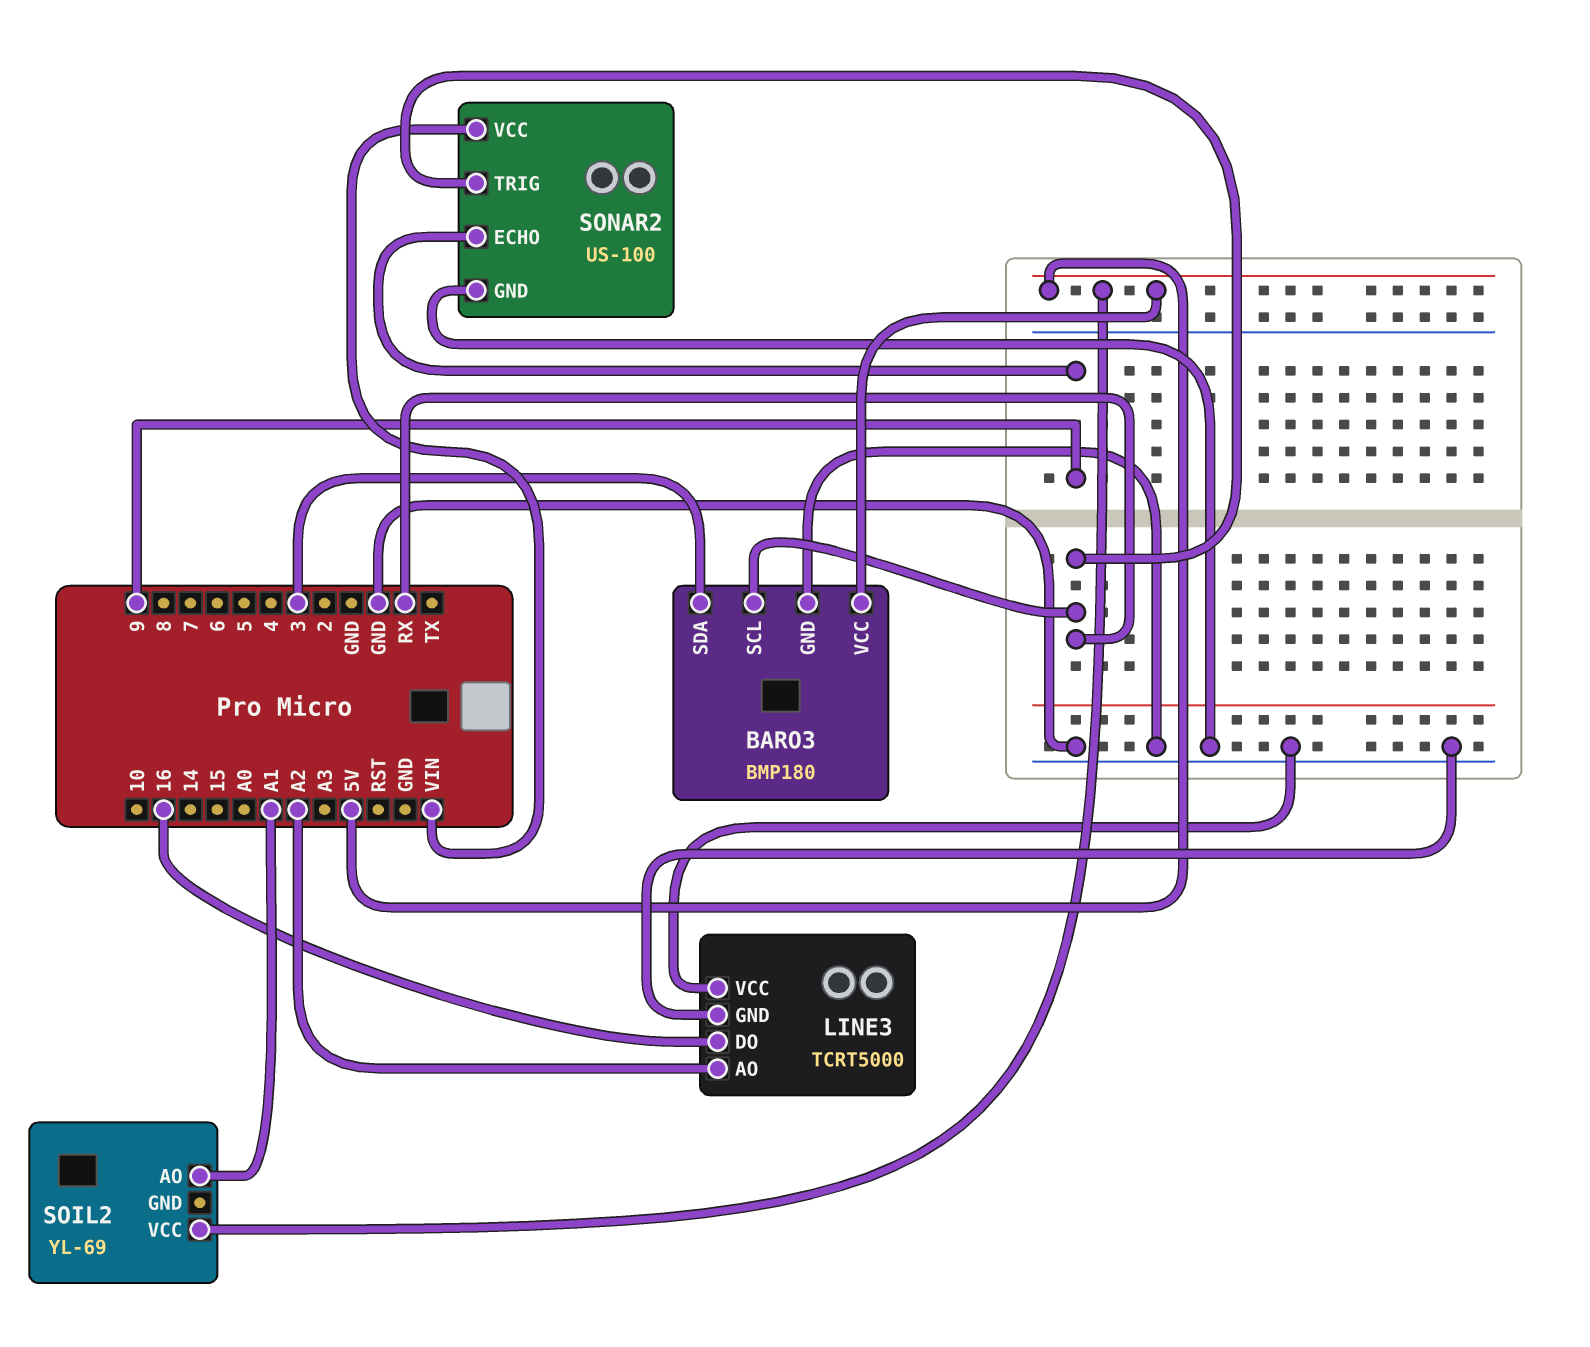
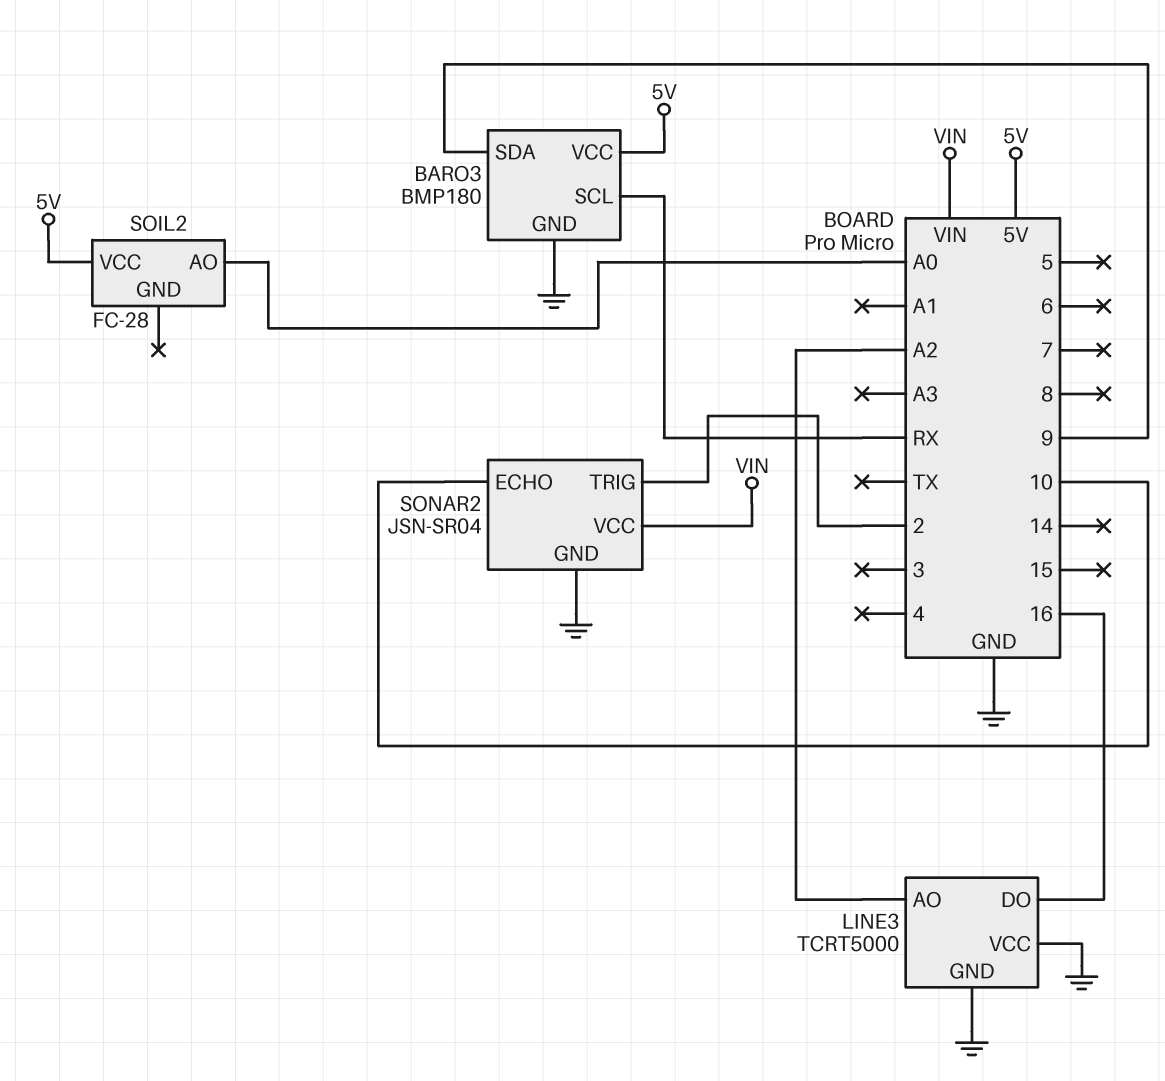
BARO3 pin SDA: 3 -> 9
SOIL2: YL-69 -> FC-28
SOIL2 pin AO: A1 -> A0
SONAR2: US-100 -> JSN-SR04
SONAR2 pin ECHO: 9 -> 10
SONAR2 pin TRIG: RX -> 2

